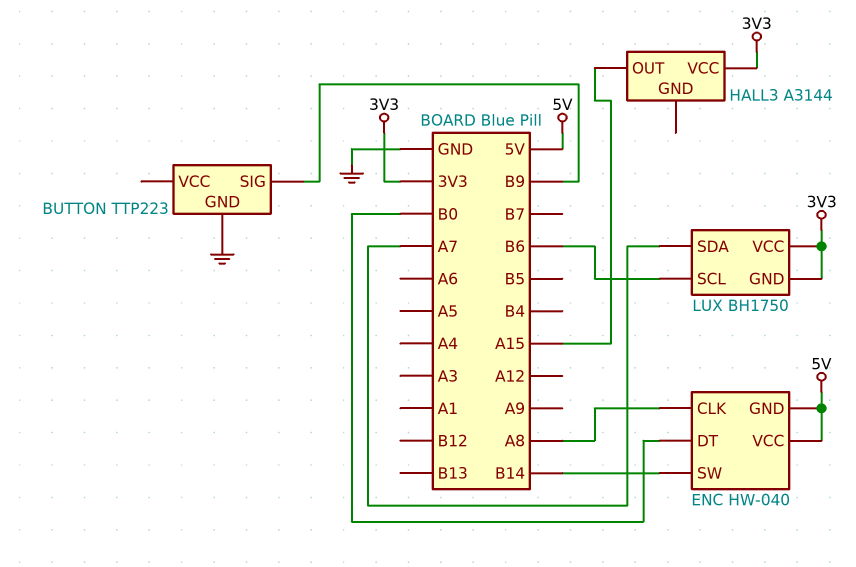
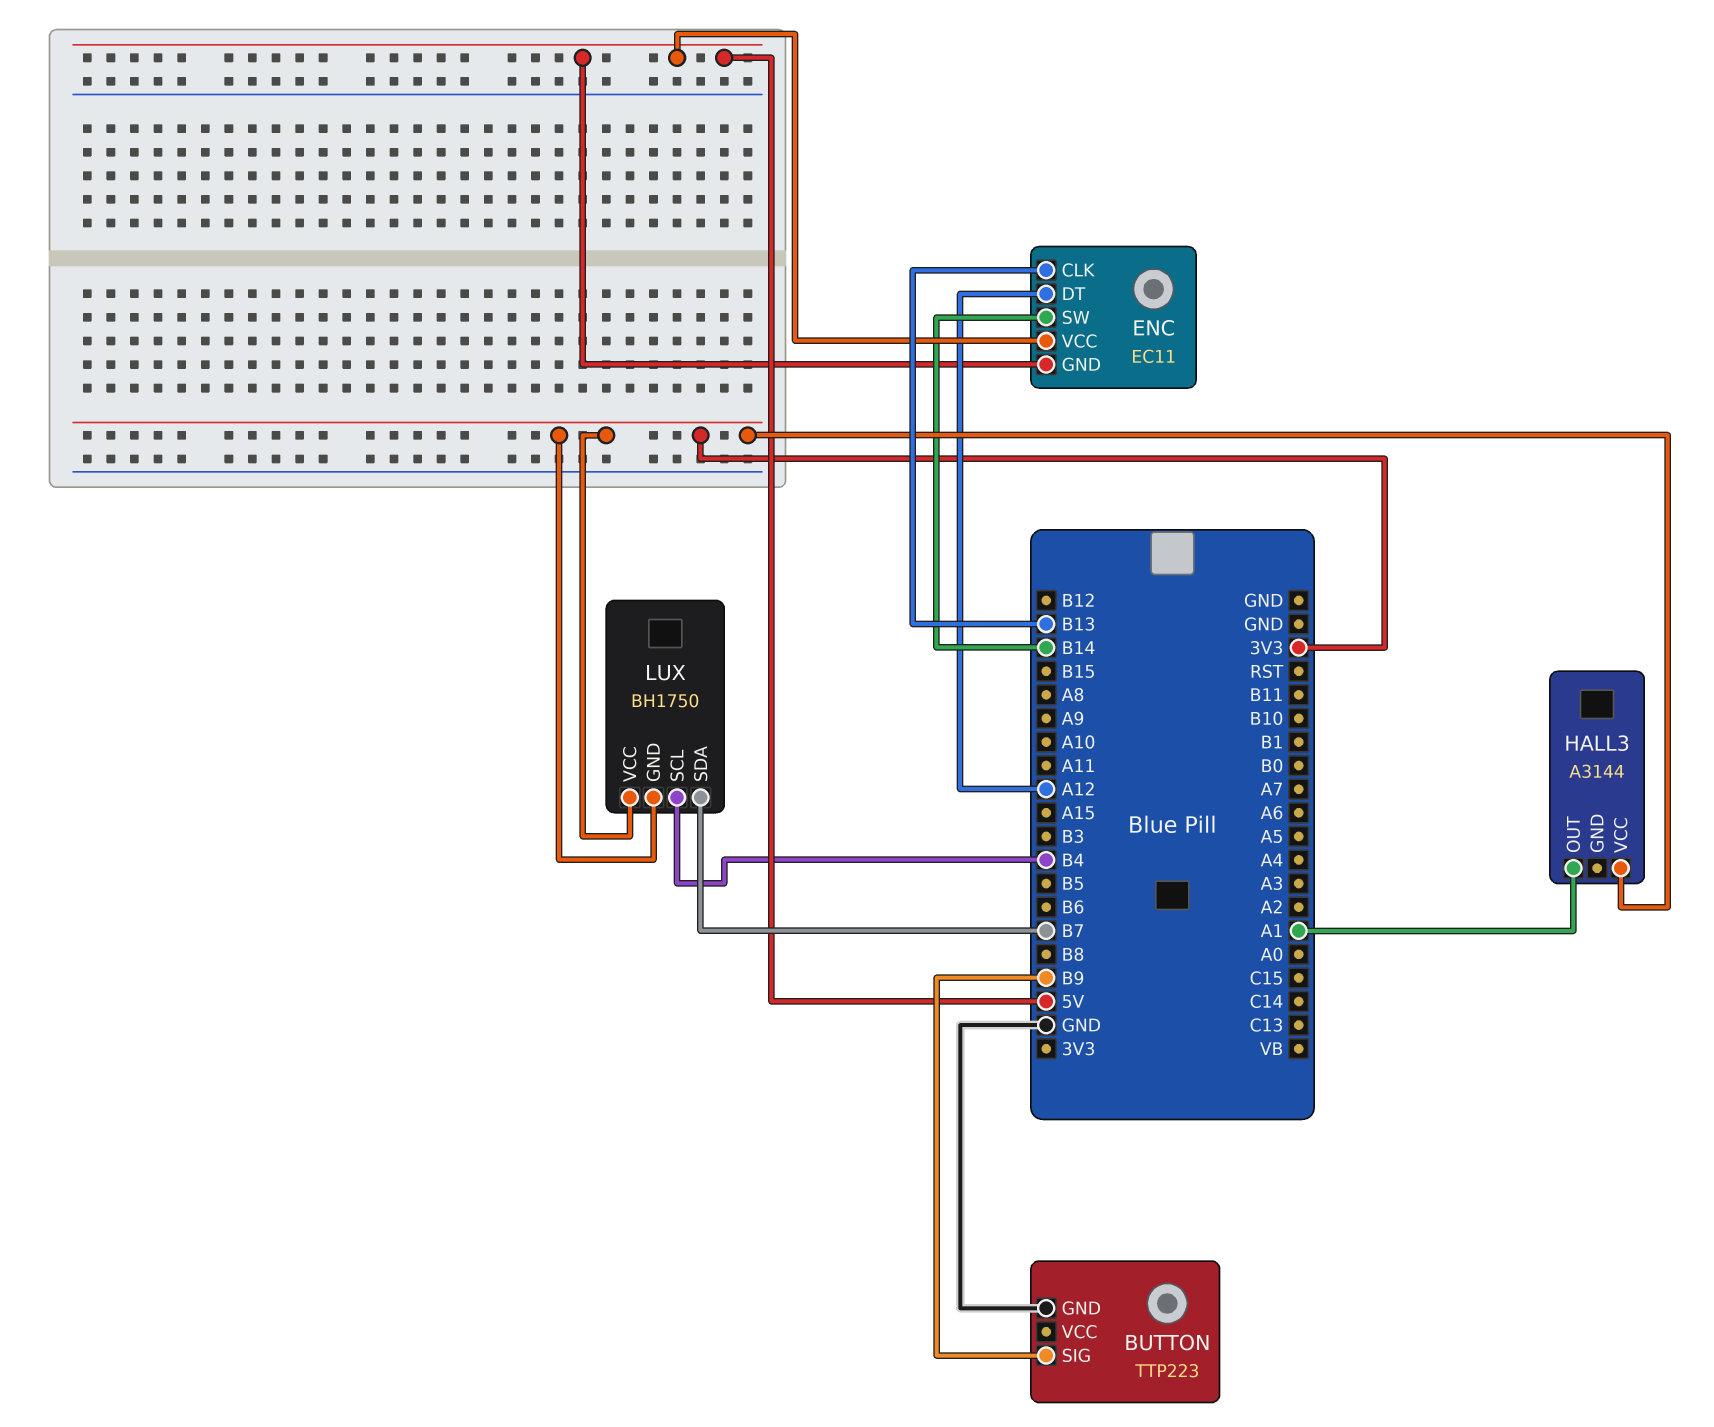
ENC: HW-040 -> EC11
ENC pin CLK: A8 -> B13
ENC pin DT: B0 -> A12
HALL3 pin OUT: A15 -> A1
LUX pin SCL: B6 -> B4
LUX pin SDA: A7 -> B7

